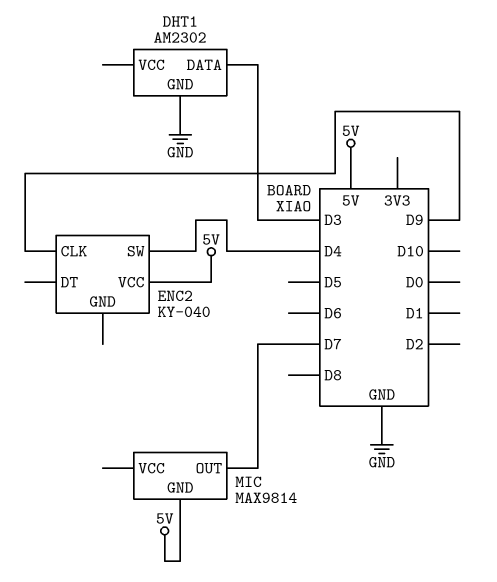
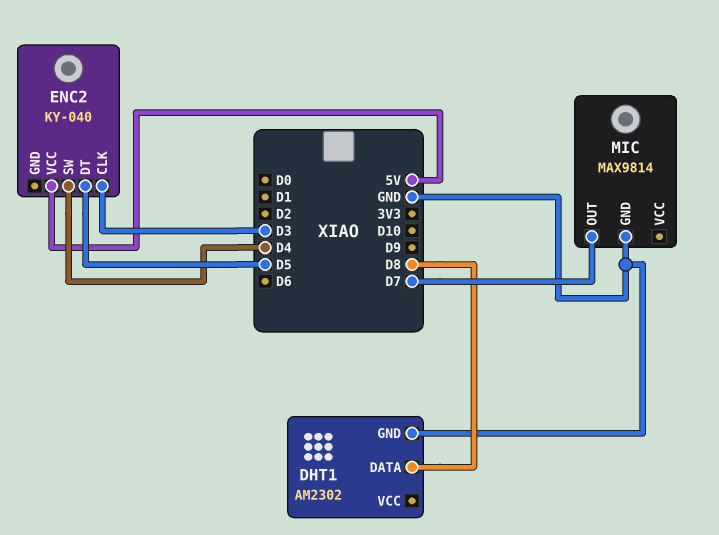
DHT1 pin DATA: D3 -> D8
ENC2 pin CLK: D9 -> D3
ENC2 pin DT: none -> D5
MIC pin GND: 5V -> GND

